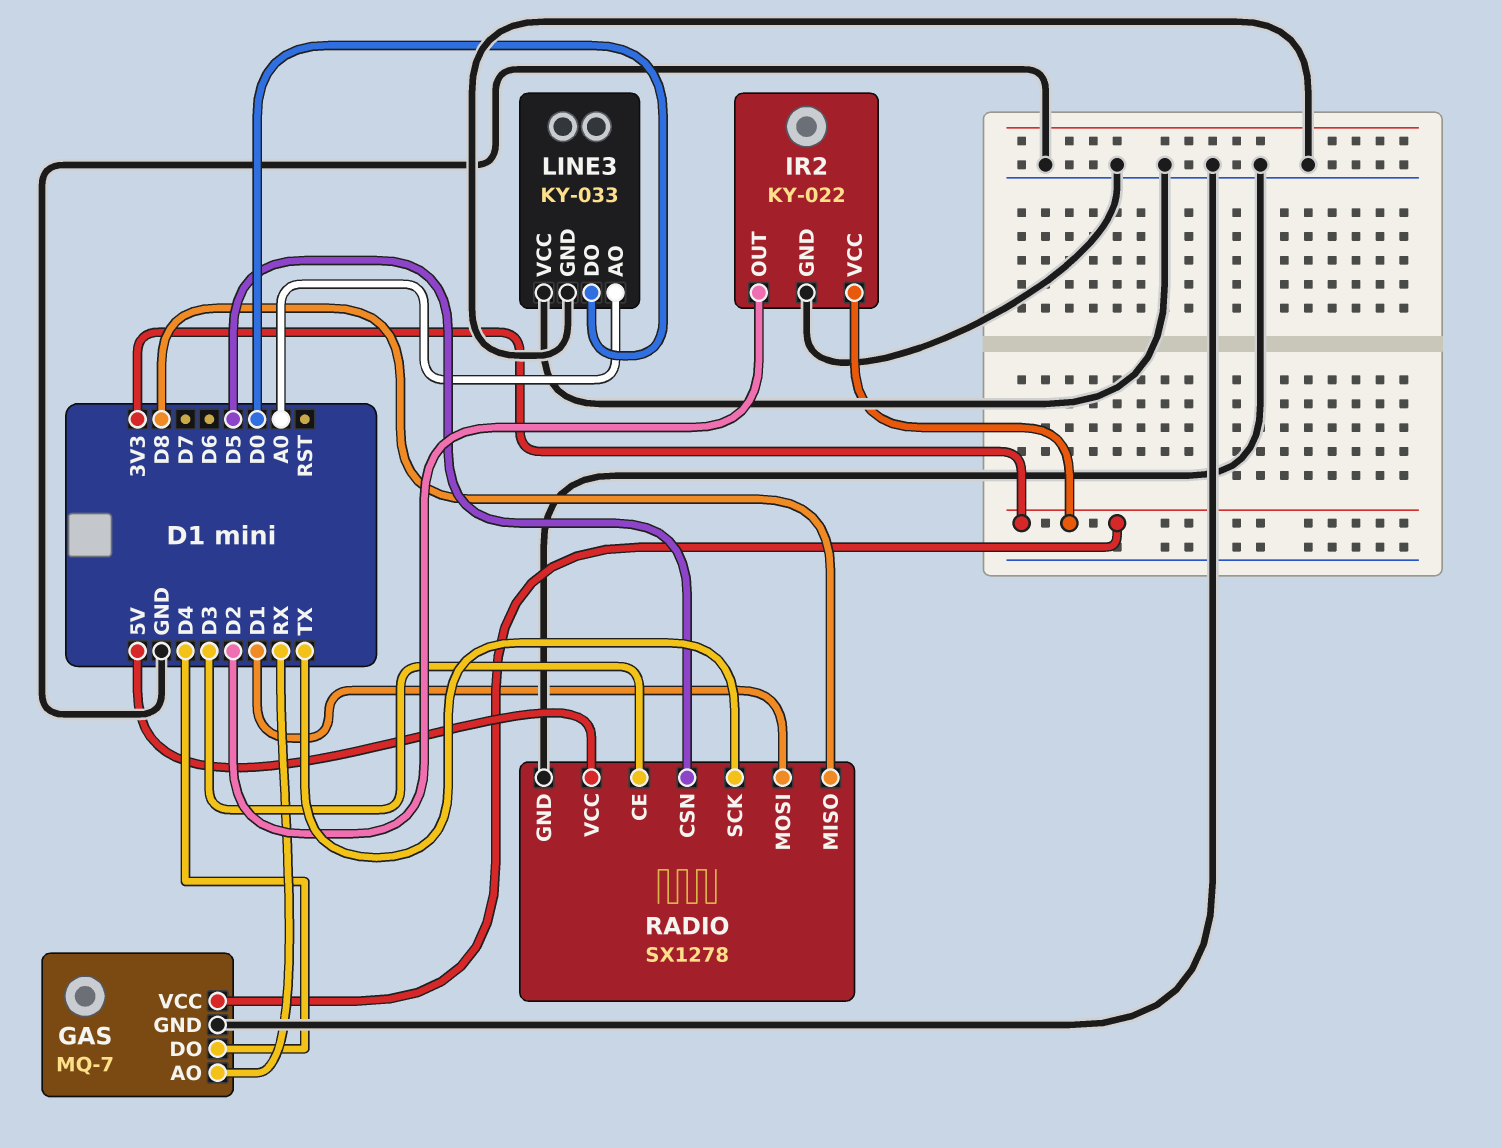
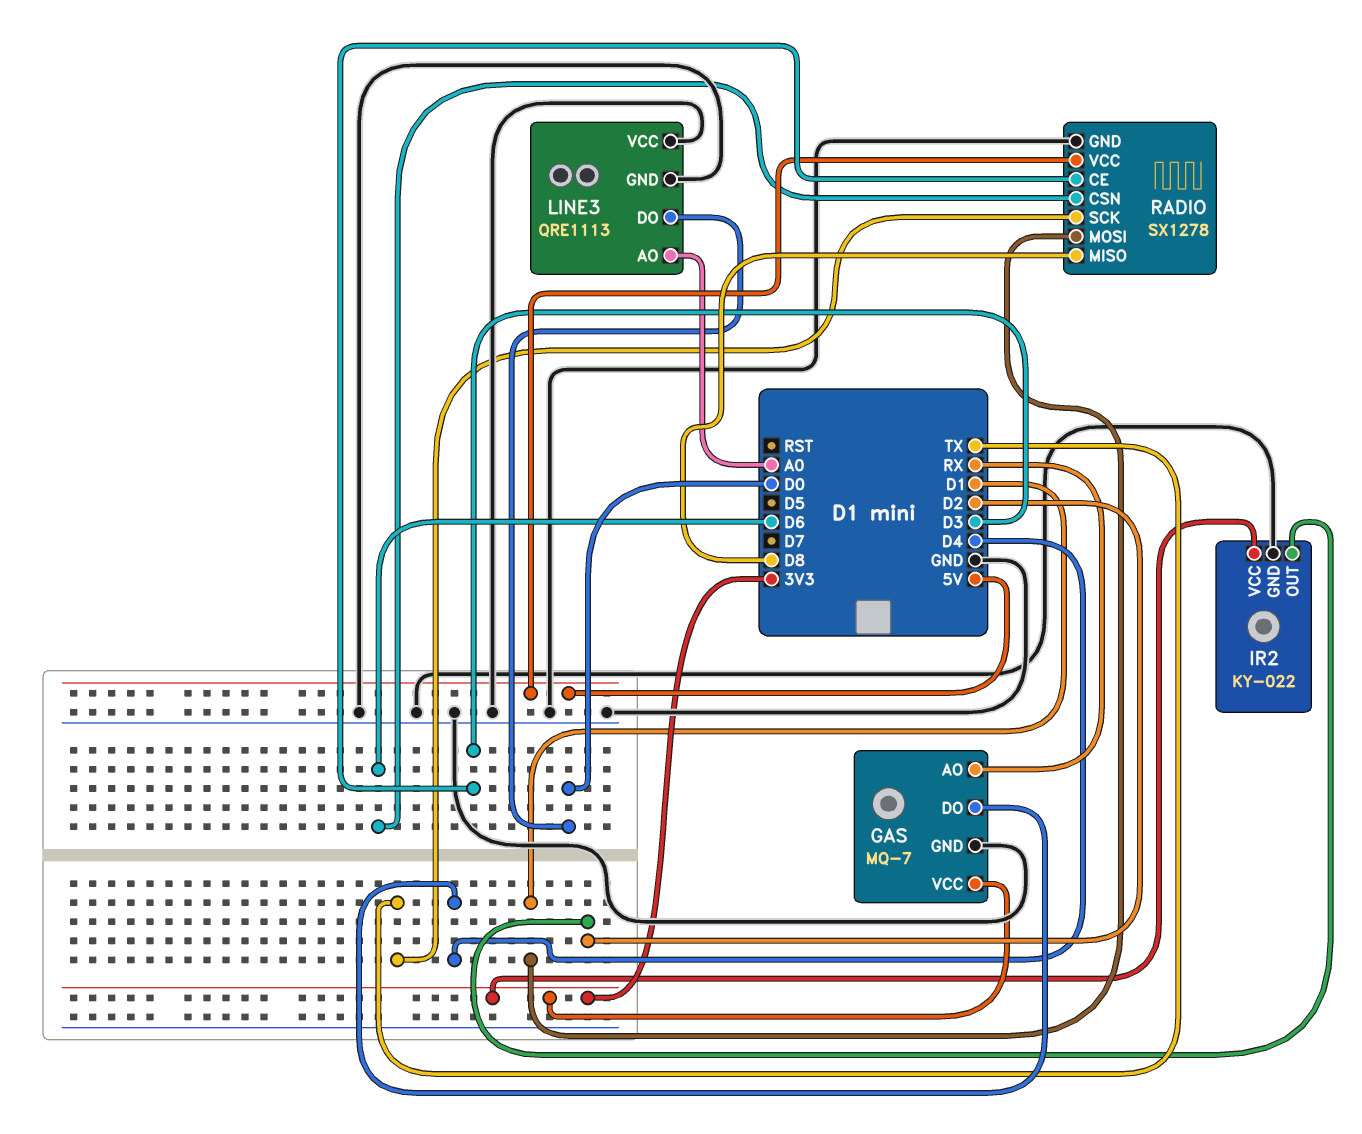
LINE3: KY-033 -> QRE1113
RADIO pin CSN: D5 -> D6

